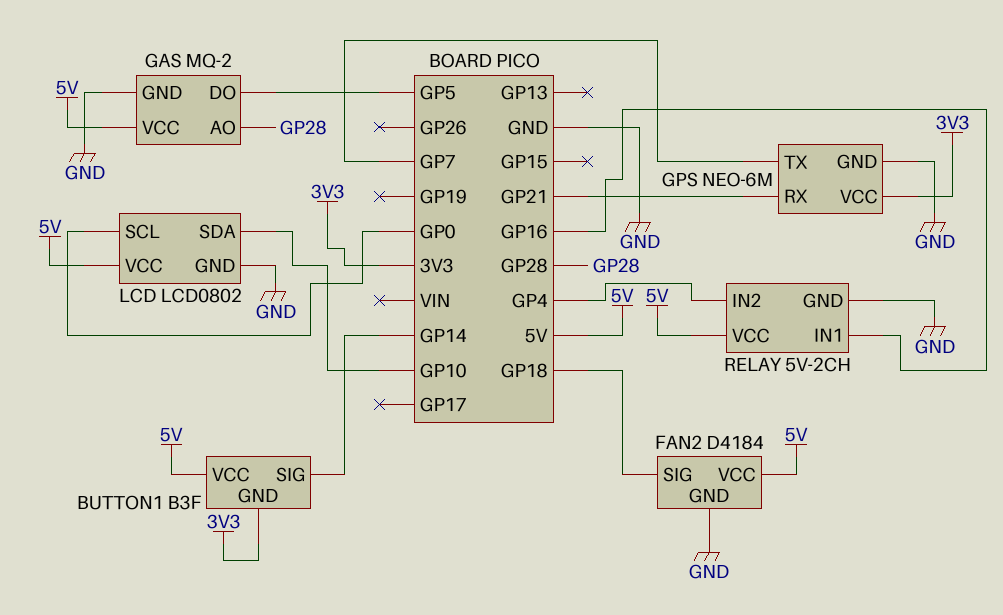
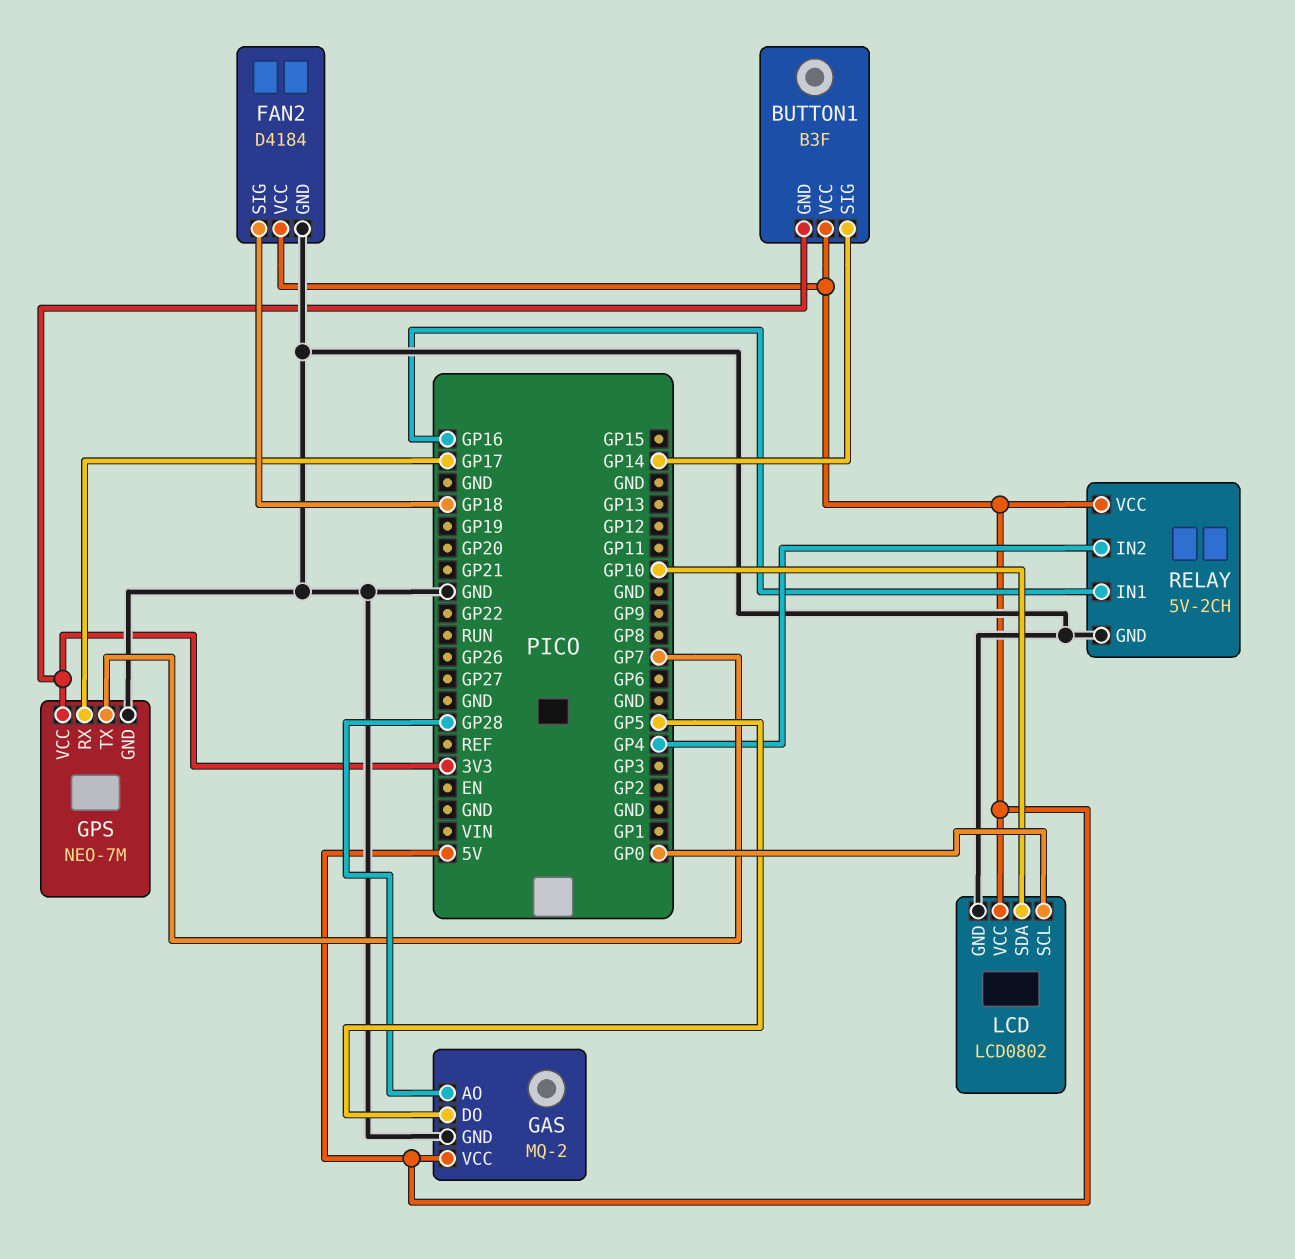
GPS: NEO-6M -> NEO-7M
GPS pin RX: GP21 -> GP17

